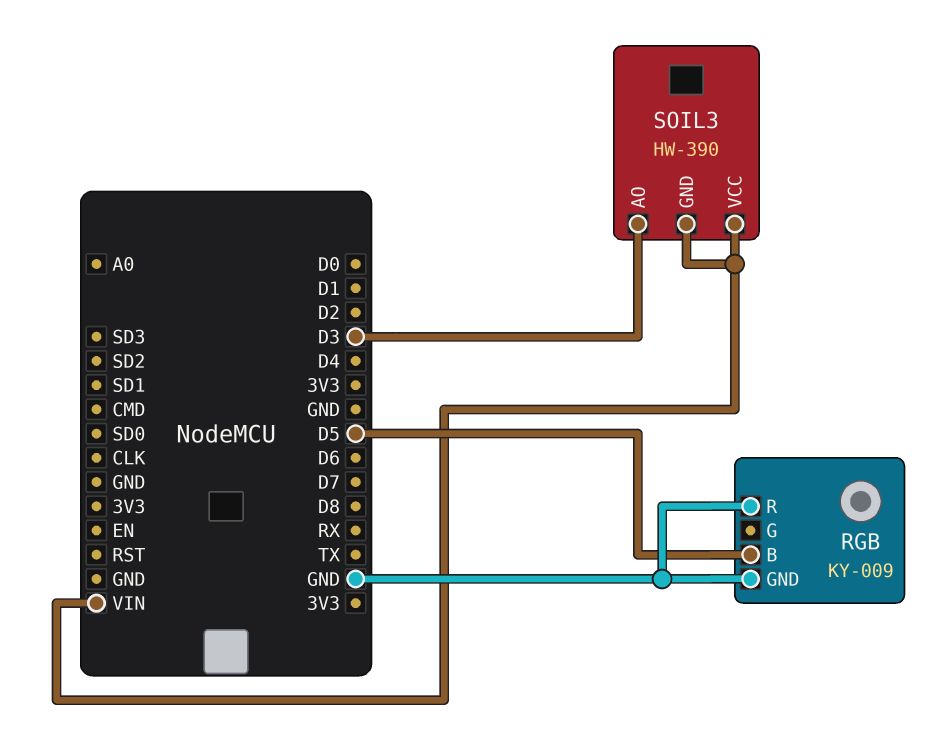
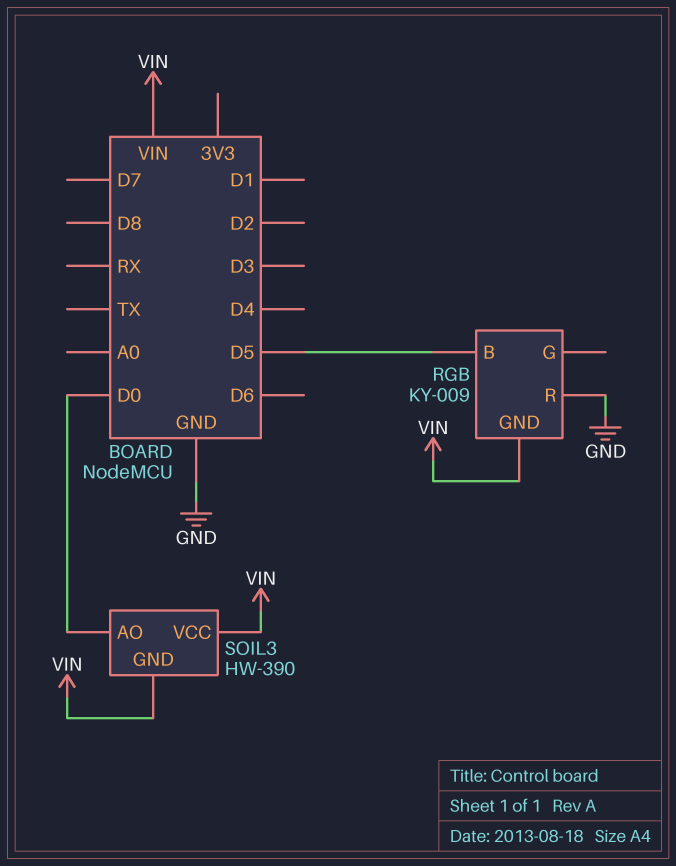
RGB pin GND: GND -> VIN
SOIL3 pin AO: D3 -> D0

